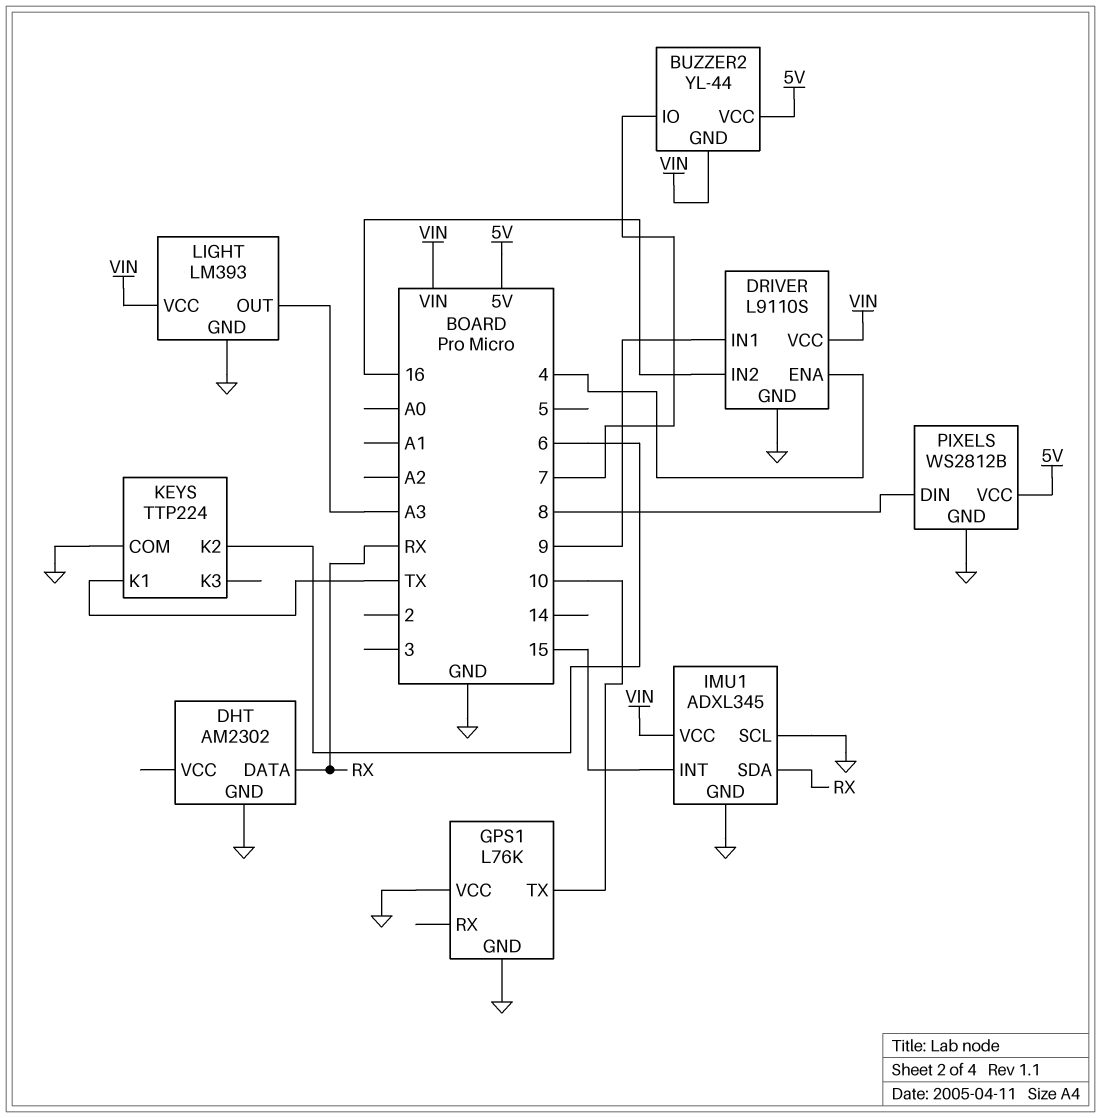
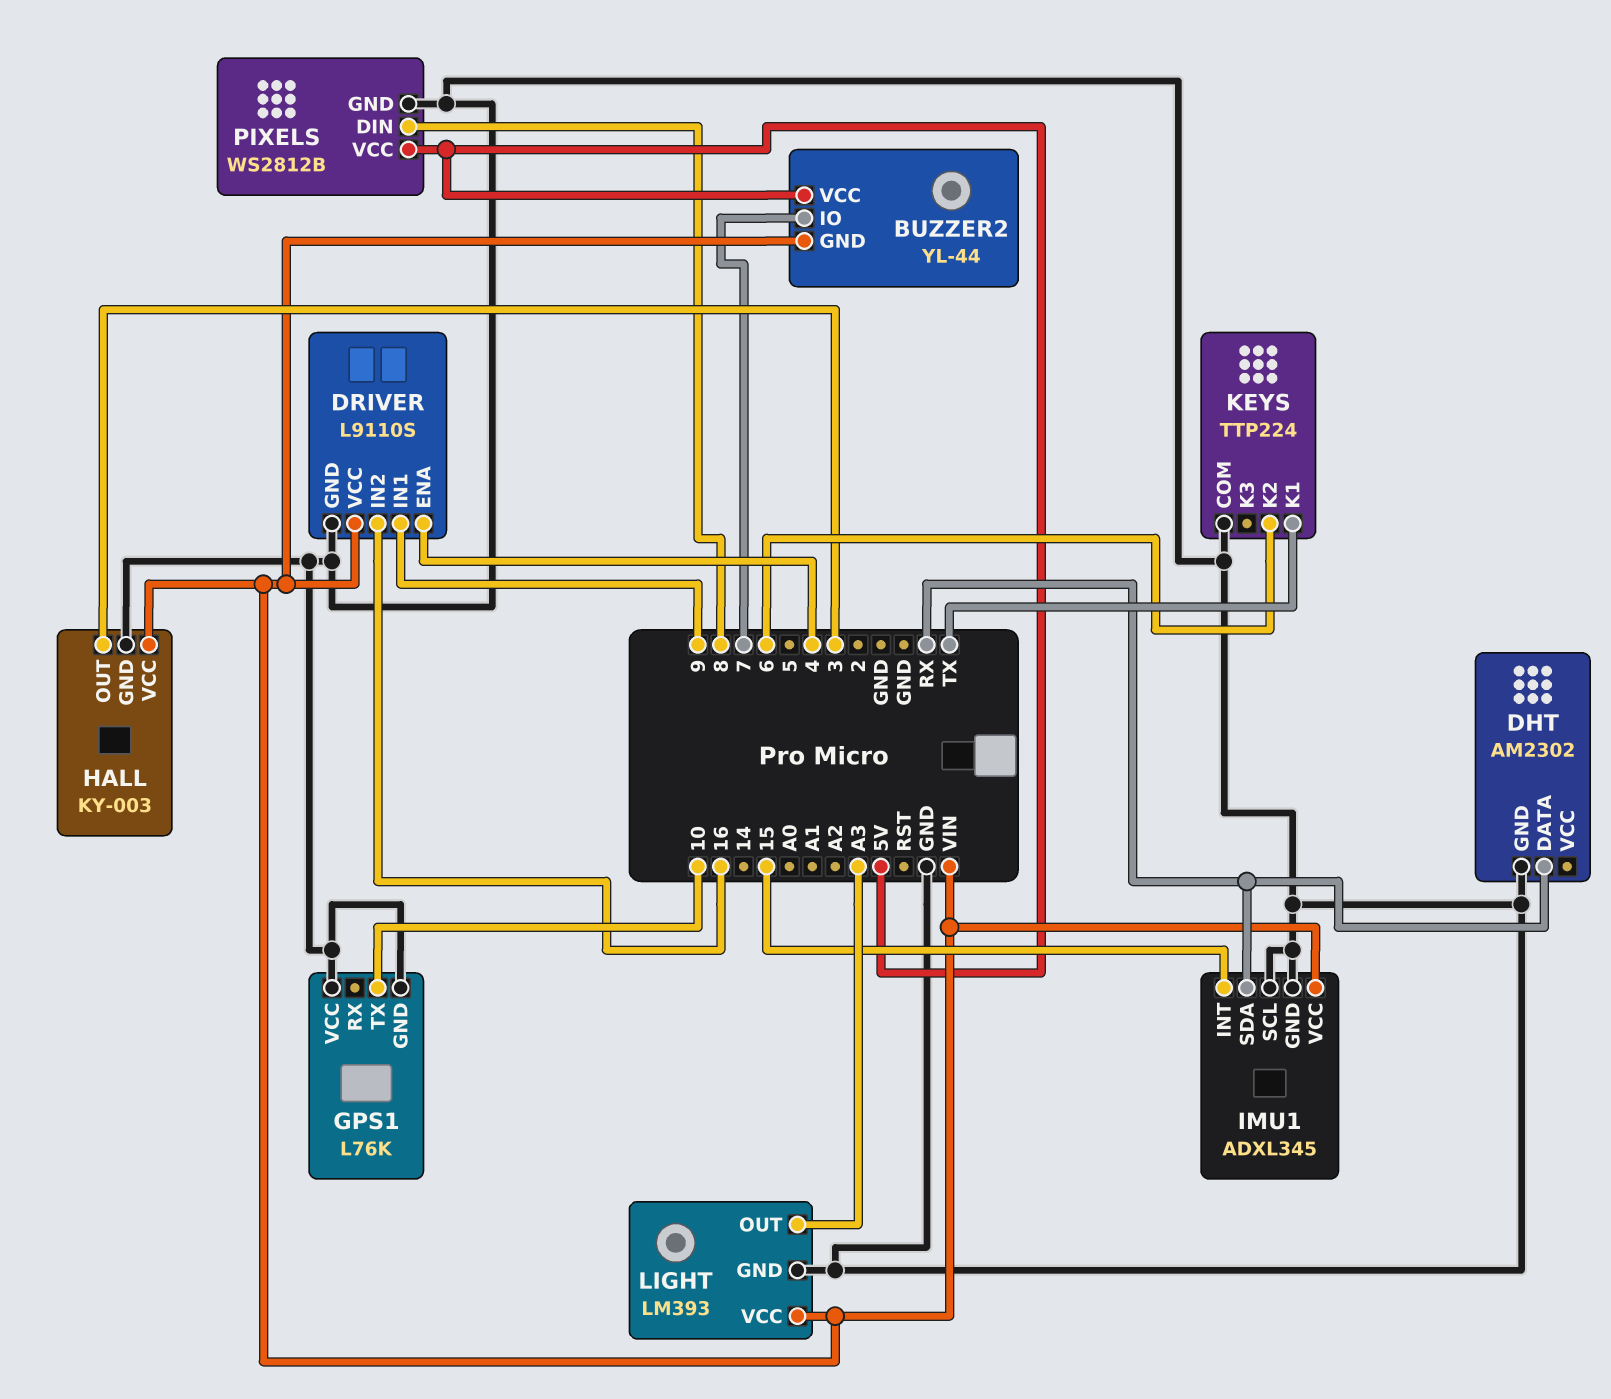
HALL: none -> KY-003
HALL pin GND: none -> GND
HALL pin OUT: none -> 3
HALL pin VCC: none -> VIN

